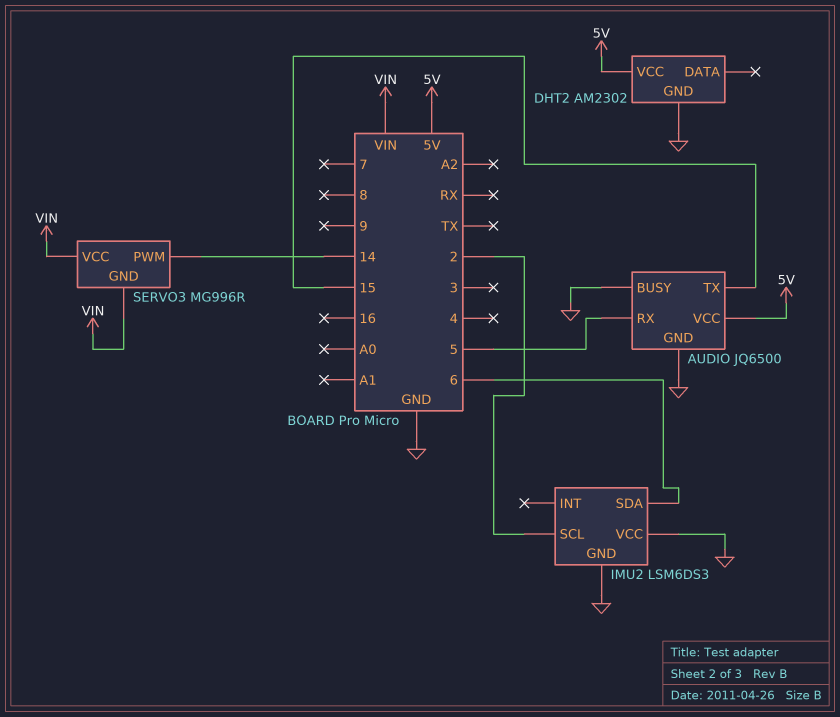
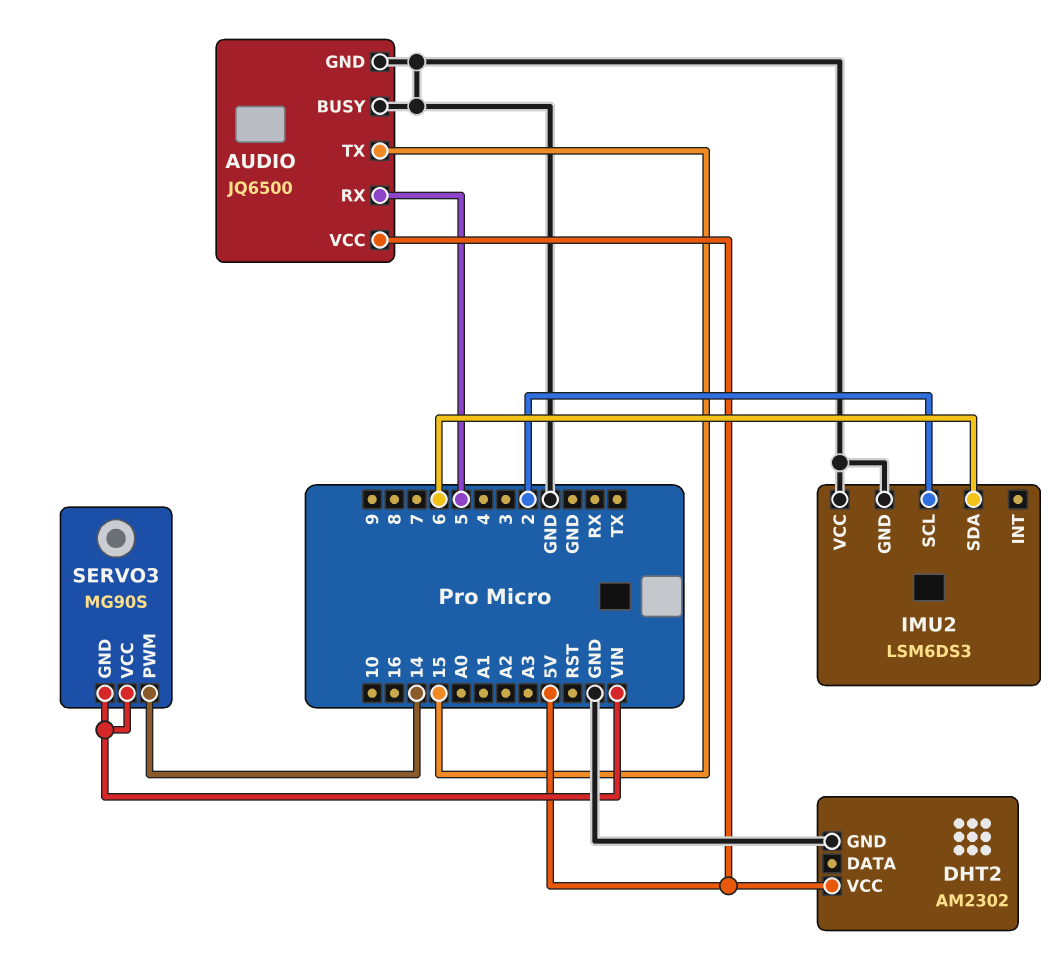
SERVO3: MG996R -> MG90S

